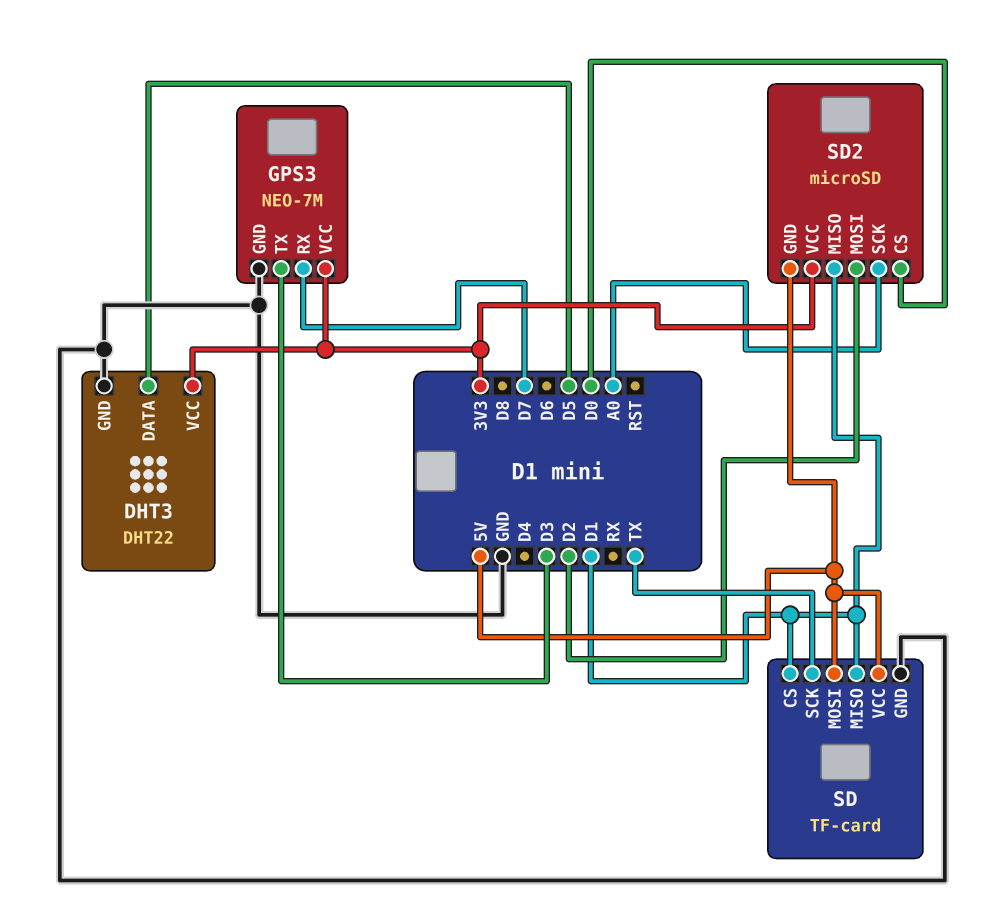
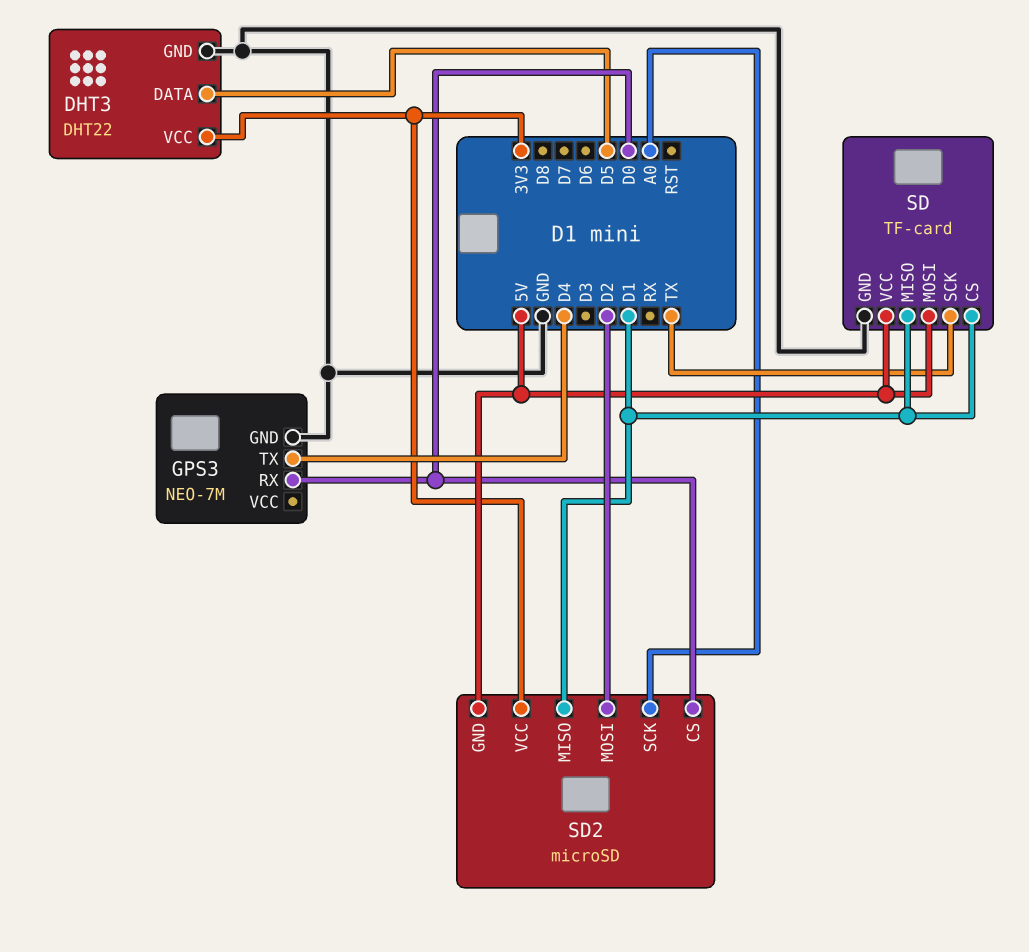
GPS3 pin RX: D7 -> D0
GPS3 pin TX: D3 -> D4
GPS3 pin VCC: 3V3 -> none

